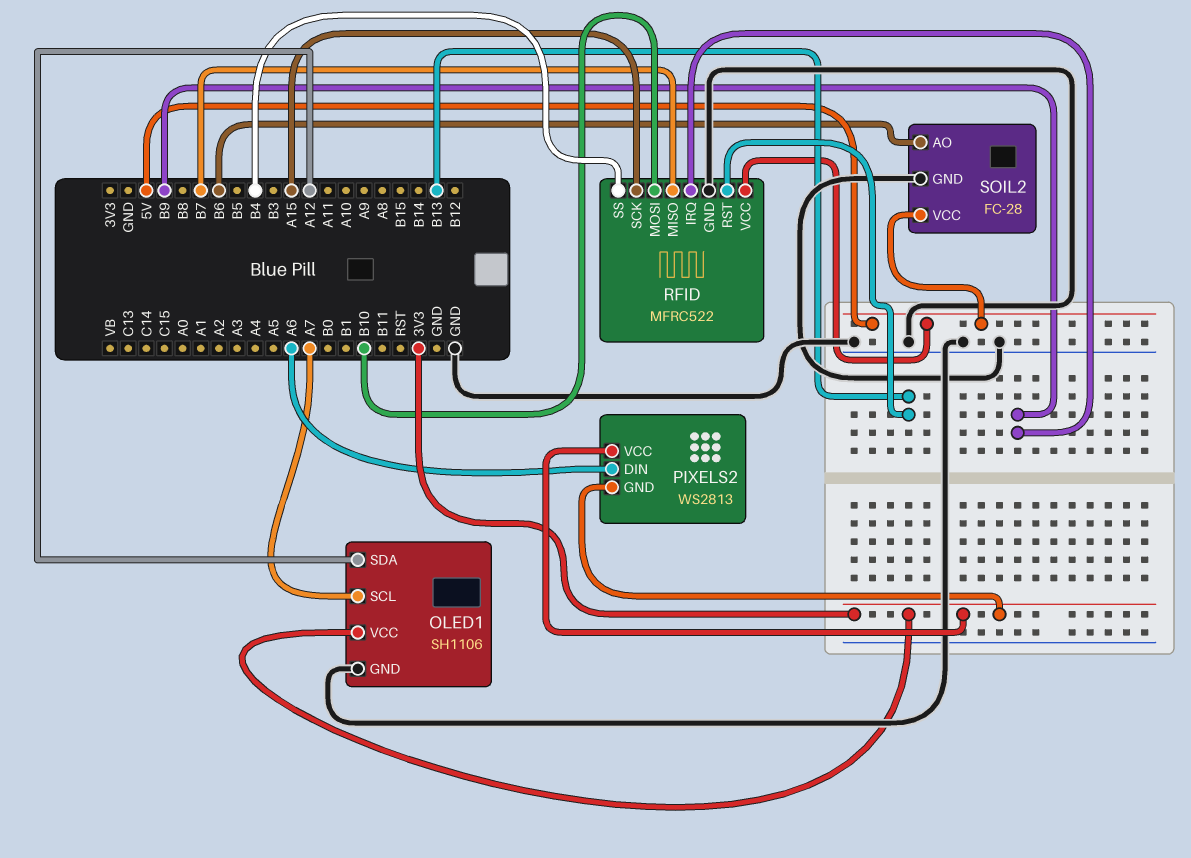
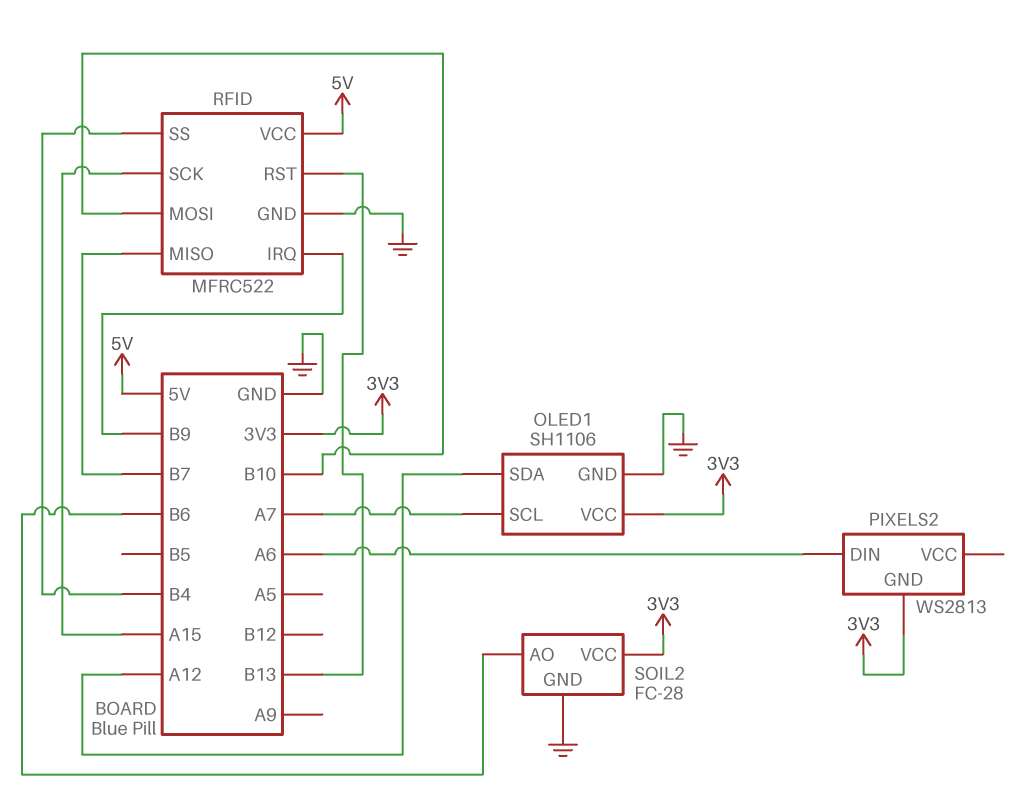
PIXELS2 pin VCC: 3V3 -> none
SOIL2 pin VCC: 5V -> 3V3

